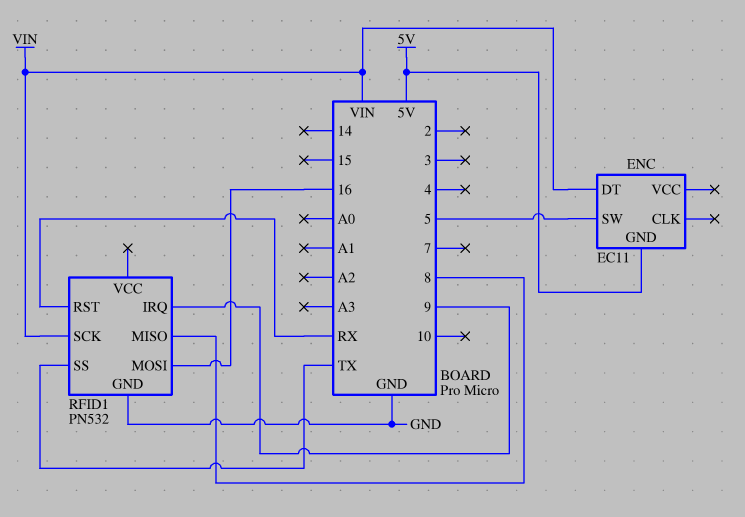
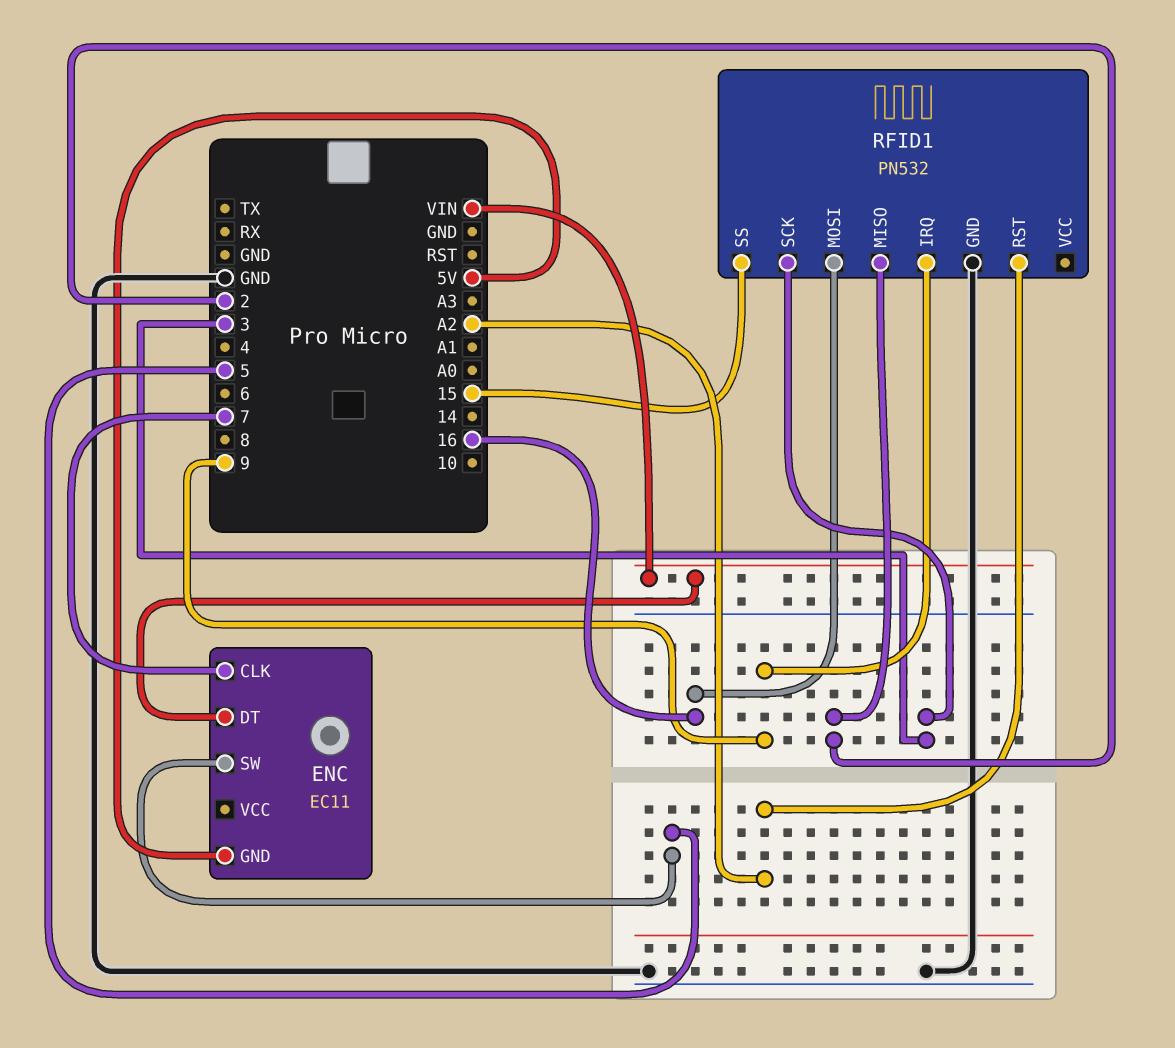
ENC pin CLK: none -> 7
RFID1 pin MISO: 8 -> 2
RFID1 pin RST: RX -> A2
RFID1 pin SCK: VIN -> 3
RFID1 pin SS: TX -> 15

